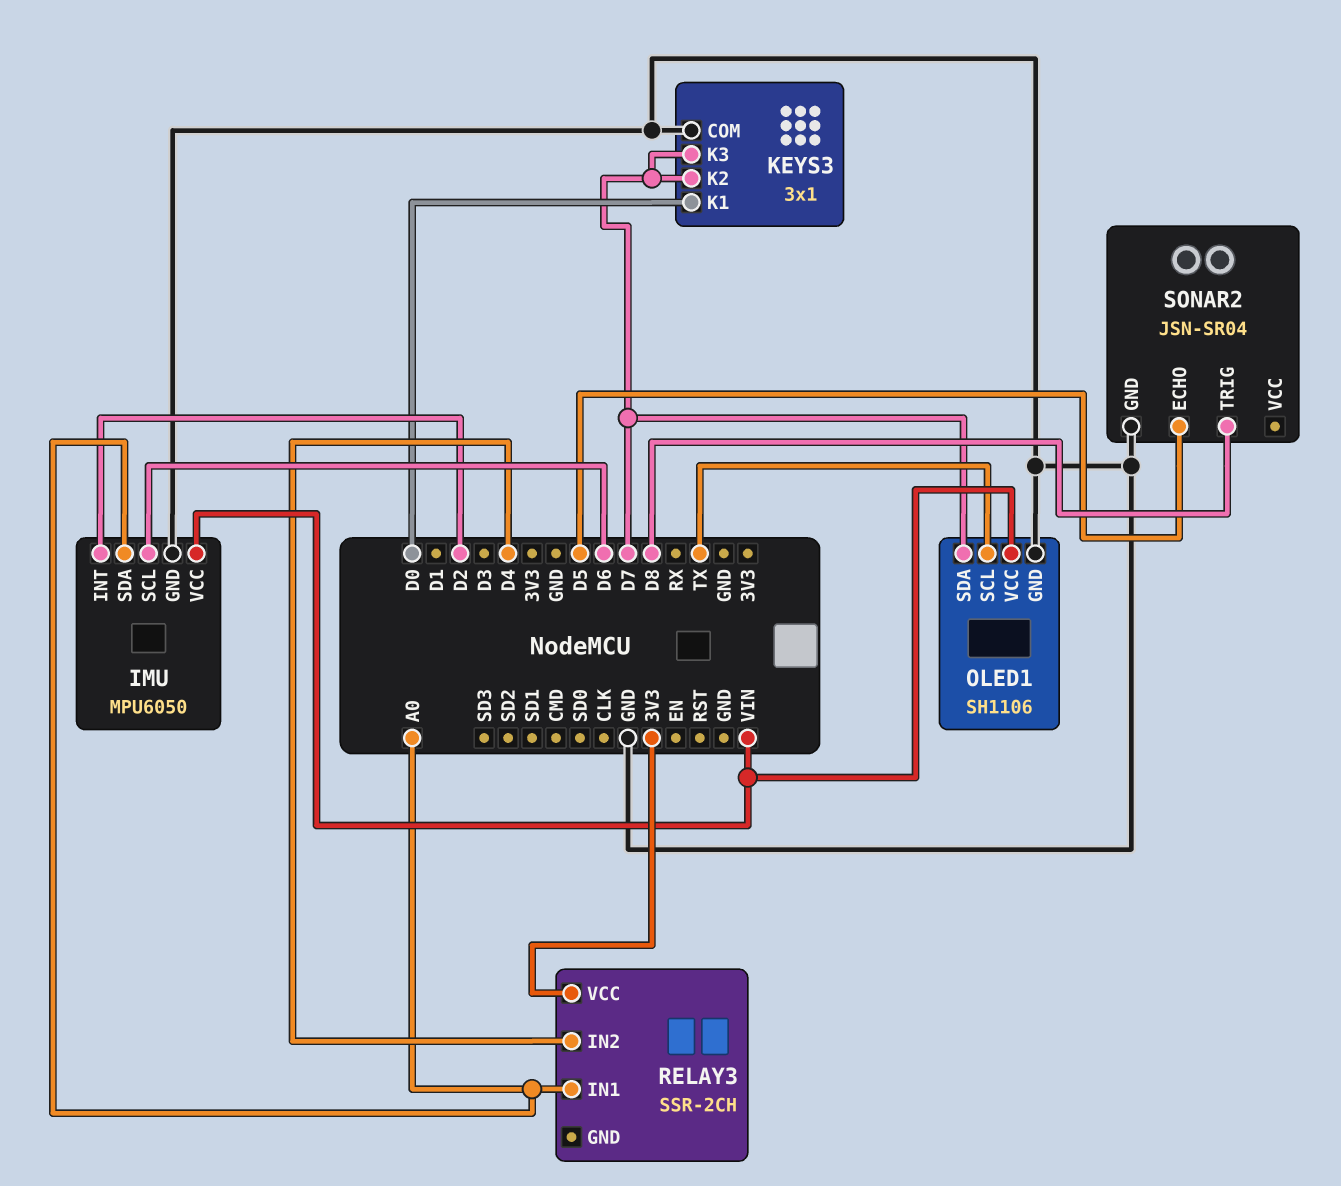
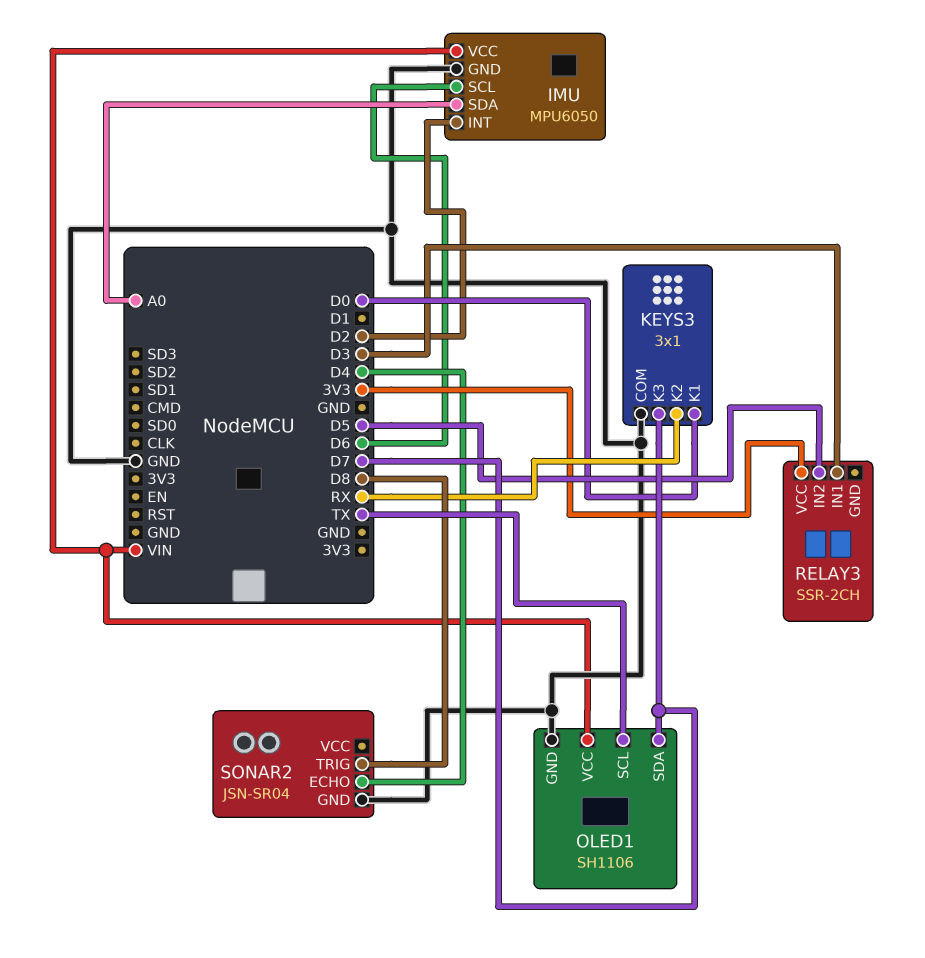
KEYS3 pin K2: D7 -> RX
RELAY3 pin IN1: A0 -> D3
RELAY3 pin IN2: D4 -> D5
SONAR2 pin ECHO: D5 -> D4

